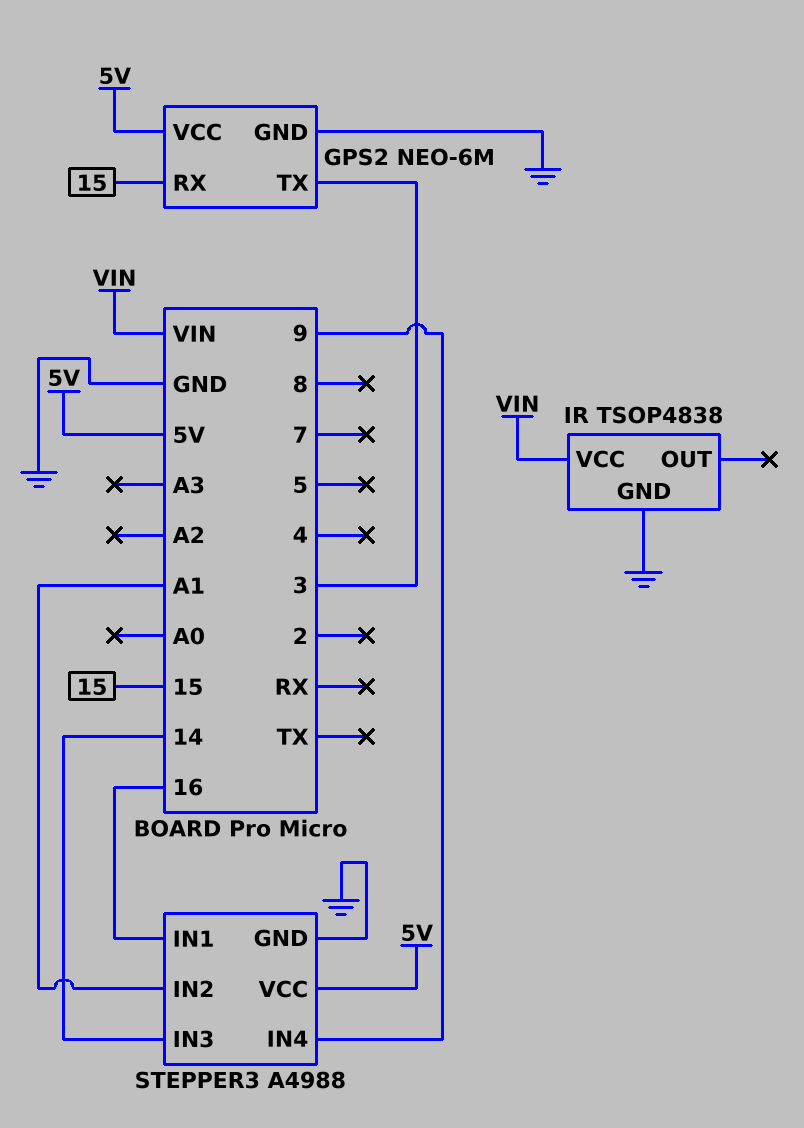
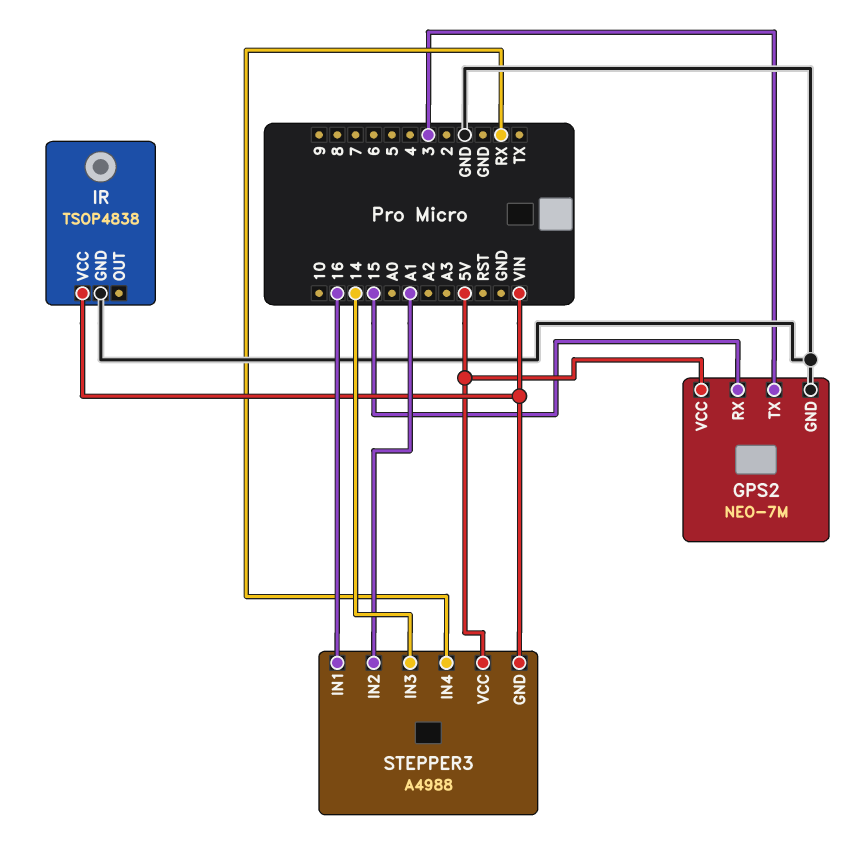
GPS2: NEO-6M -> NEO-7M
STEPPER3 pin GND: GND -> VIN
STEPPER3 pin IN4: 9 -> RX

